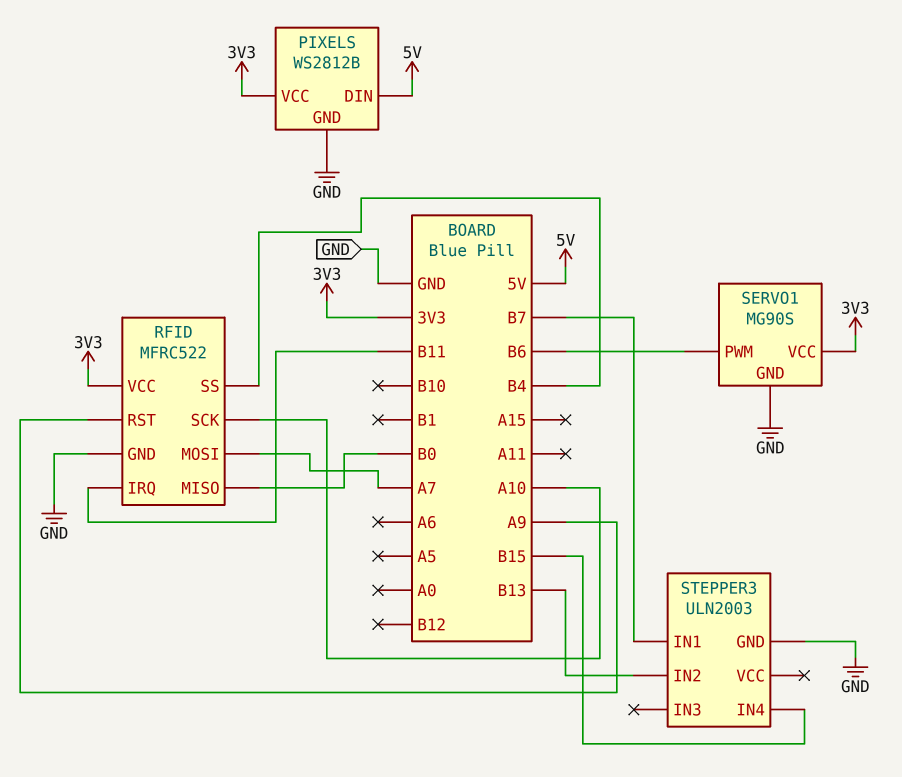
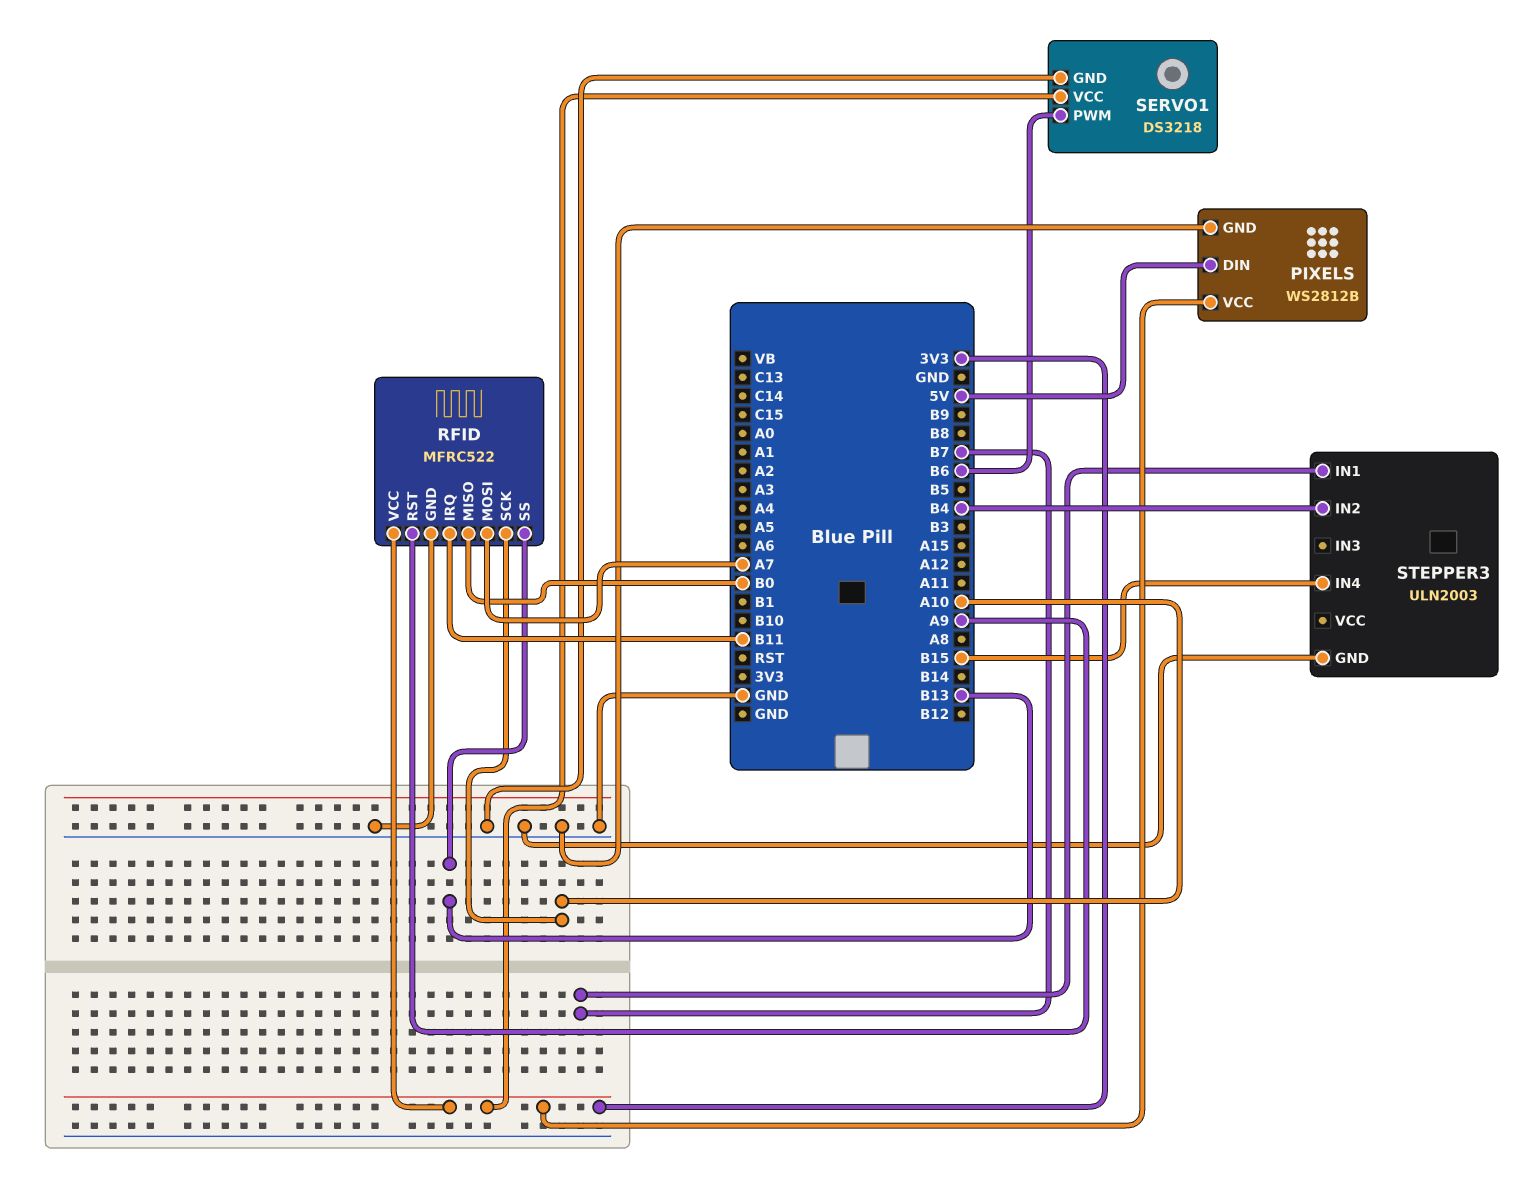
RFID pin SS: B4 -> B13
SERVO1: MG90S -> DS3218
STEPPER3 pin IN2: B13 -> B4

